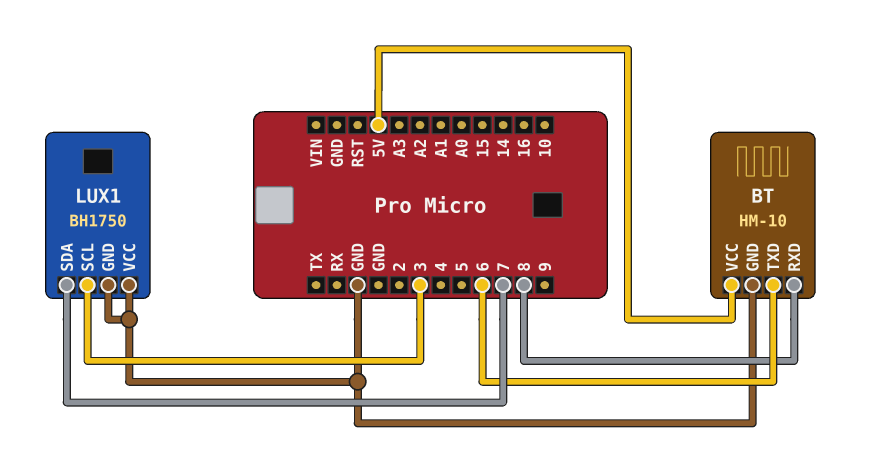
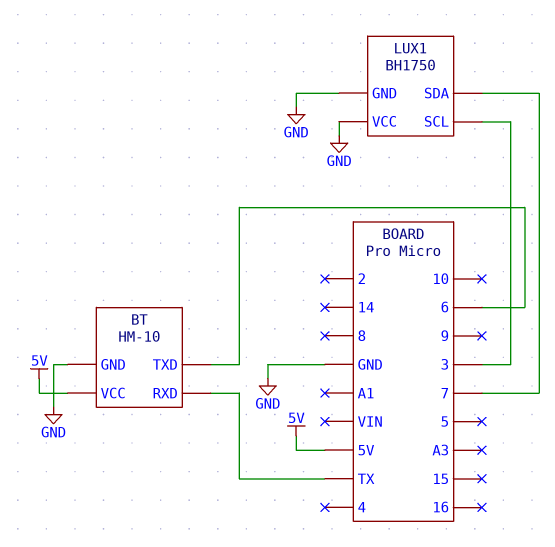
BT pin RXD: 8 -> TX

